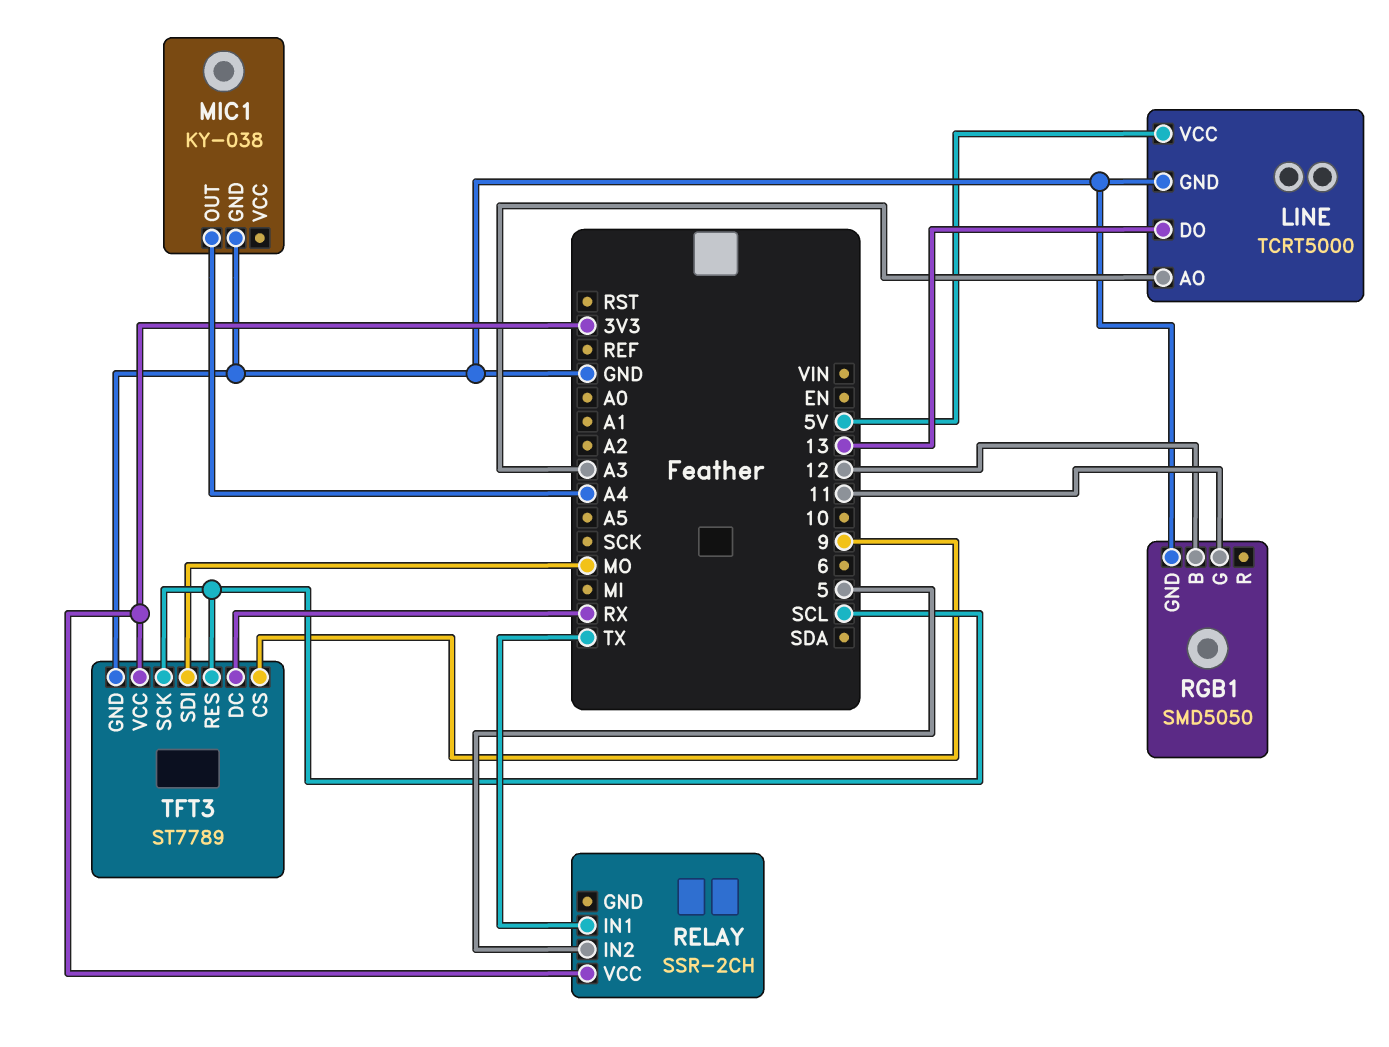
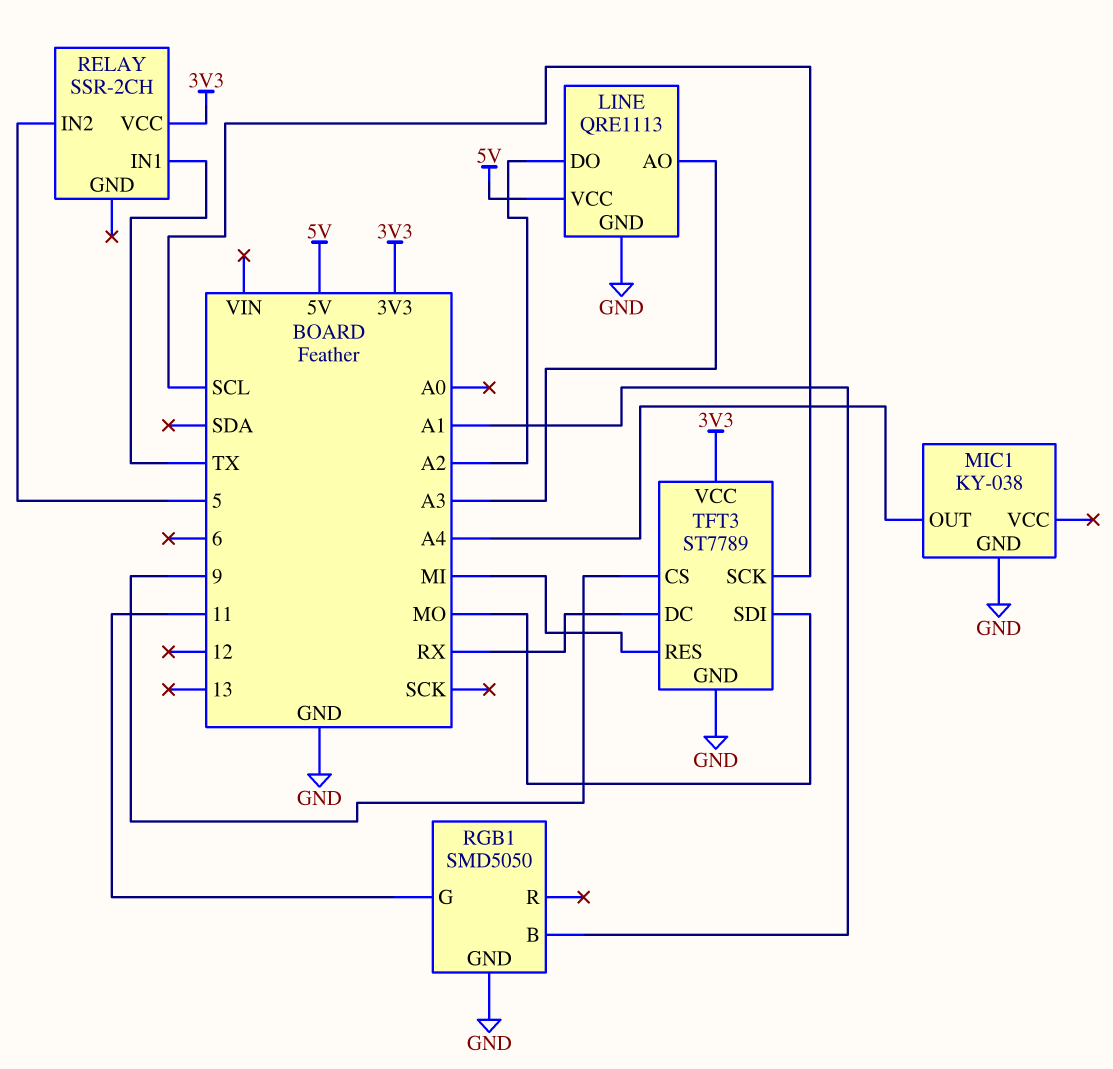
LINE: TCRT5000 -> QRE1113
LINE pin DO: 13 -> A2
RGB1 pin B: 12 -> A1
TFT3 pin RES: SCL -> MI

